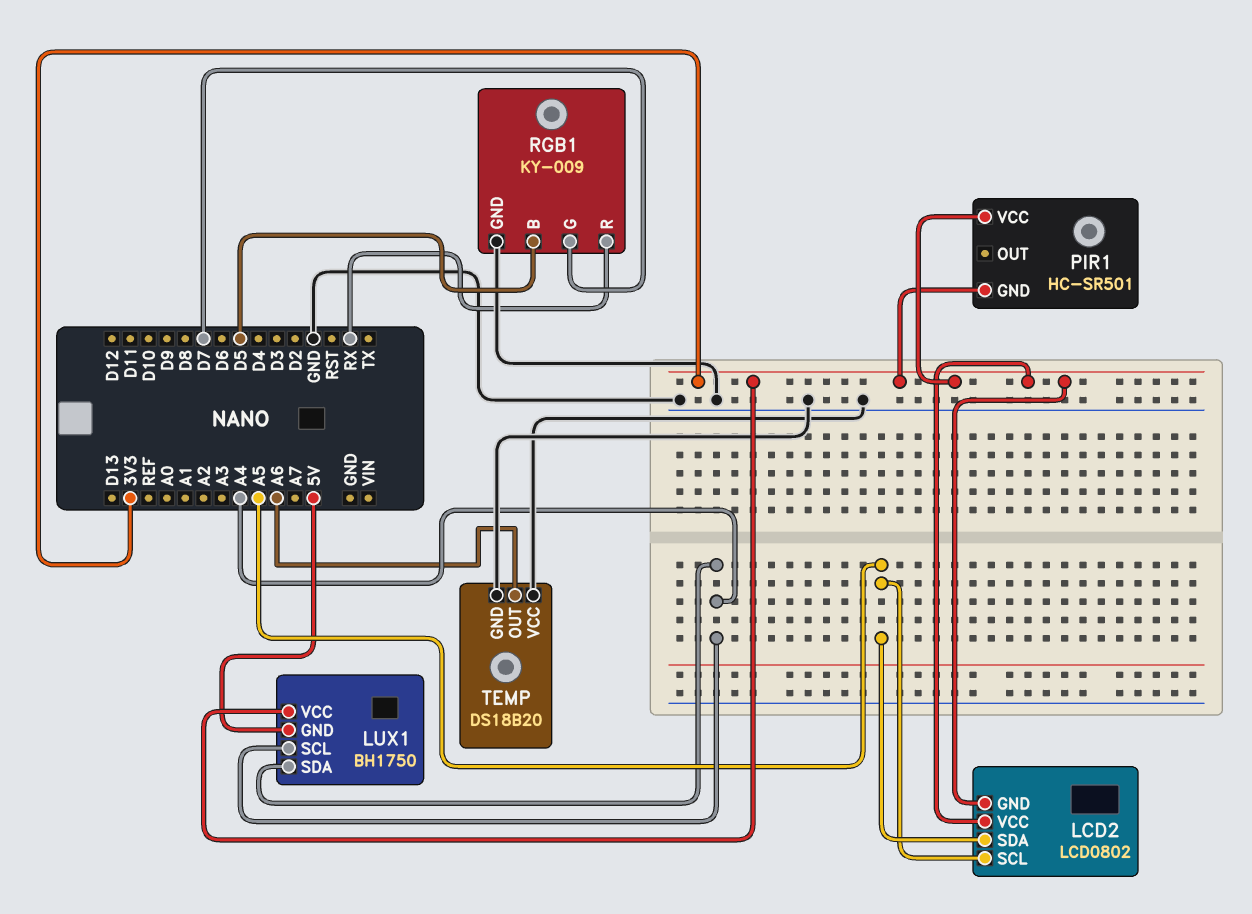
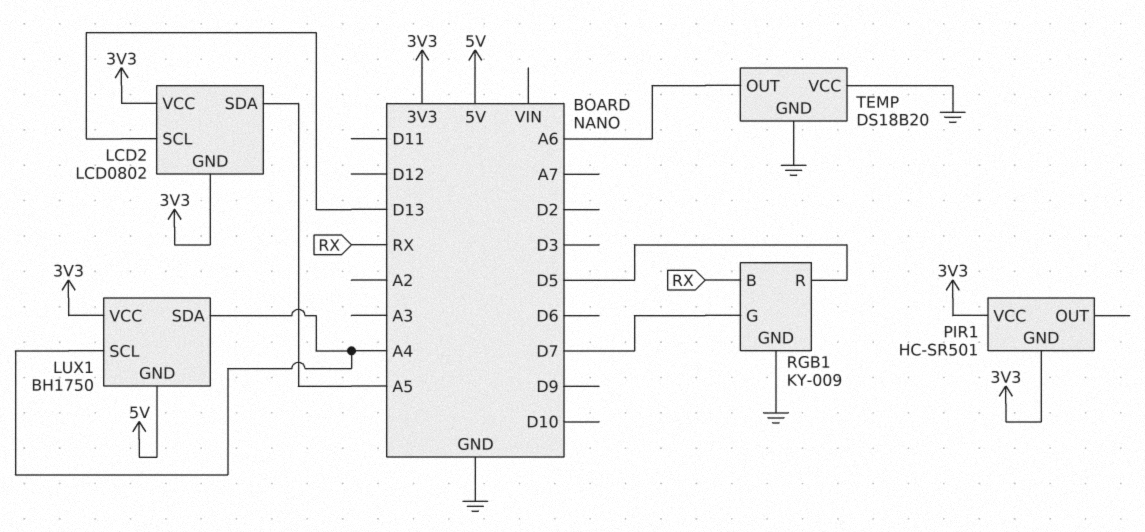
LCD2 pin SCL: A5 -> D13
RGB1 pin B: D5 -> RX
RGB1 pin R: RX -> D5

